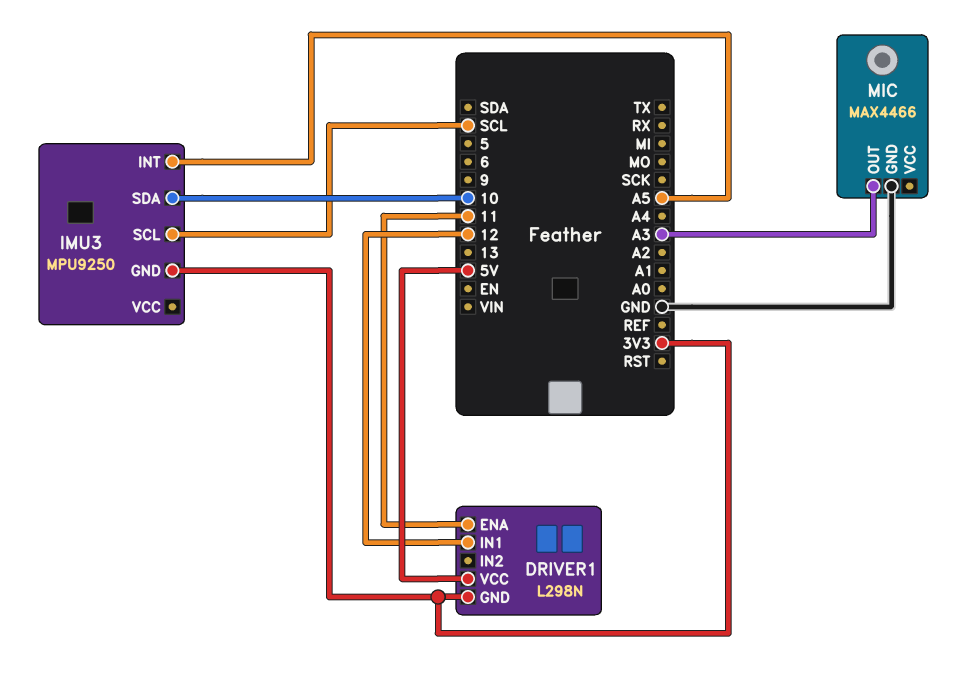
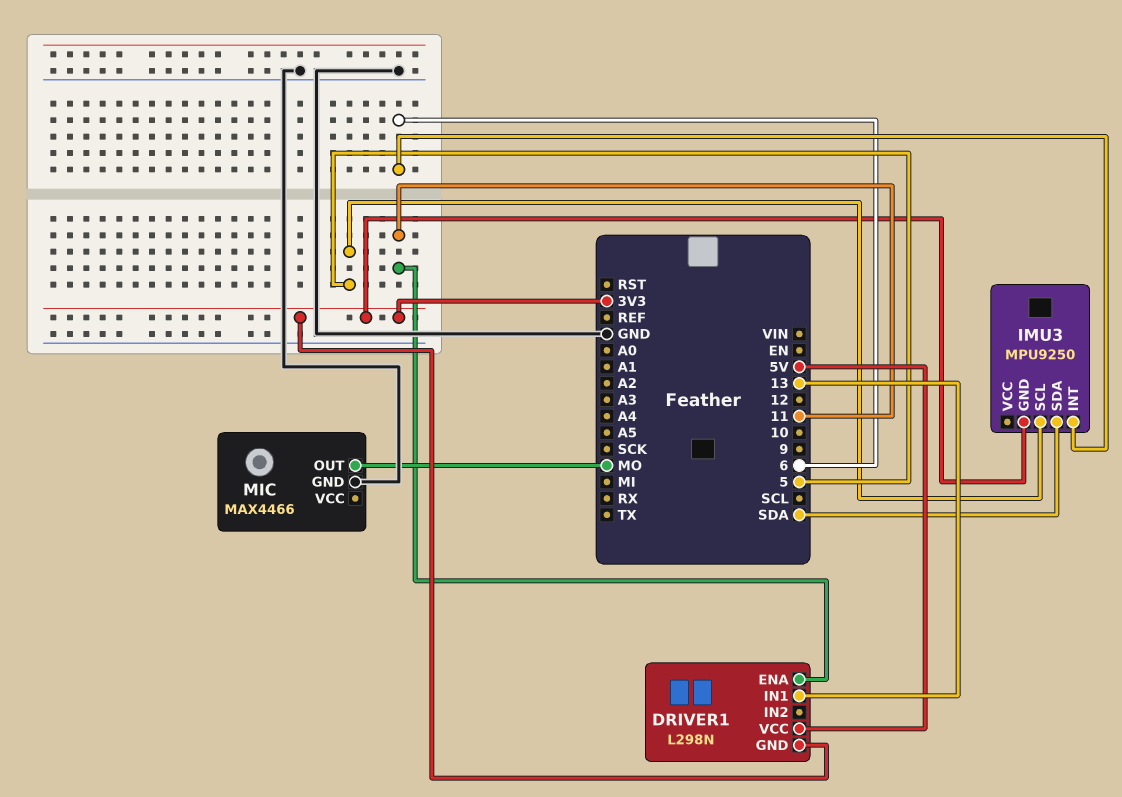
DRIVER1 pin IN1: 12 -> 13
IMU3 pin INT: A5 -> 6
IMU3 pin SCL: SCL -> 5
IMU3 pin SDA: 10 -> SDA
MIC pin OUT: A3 -> MO

